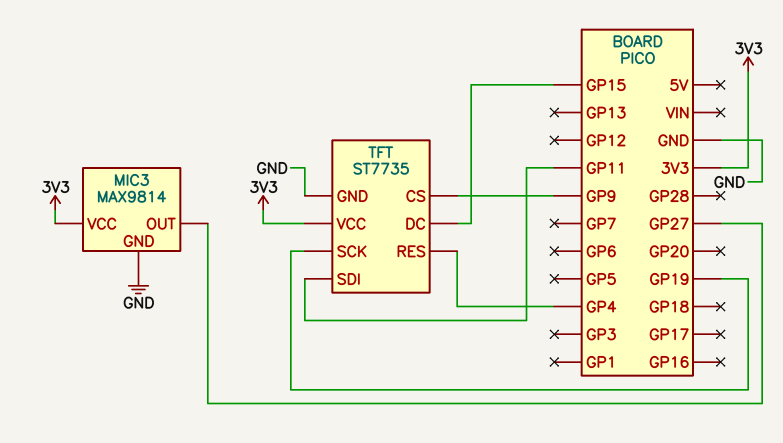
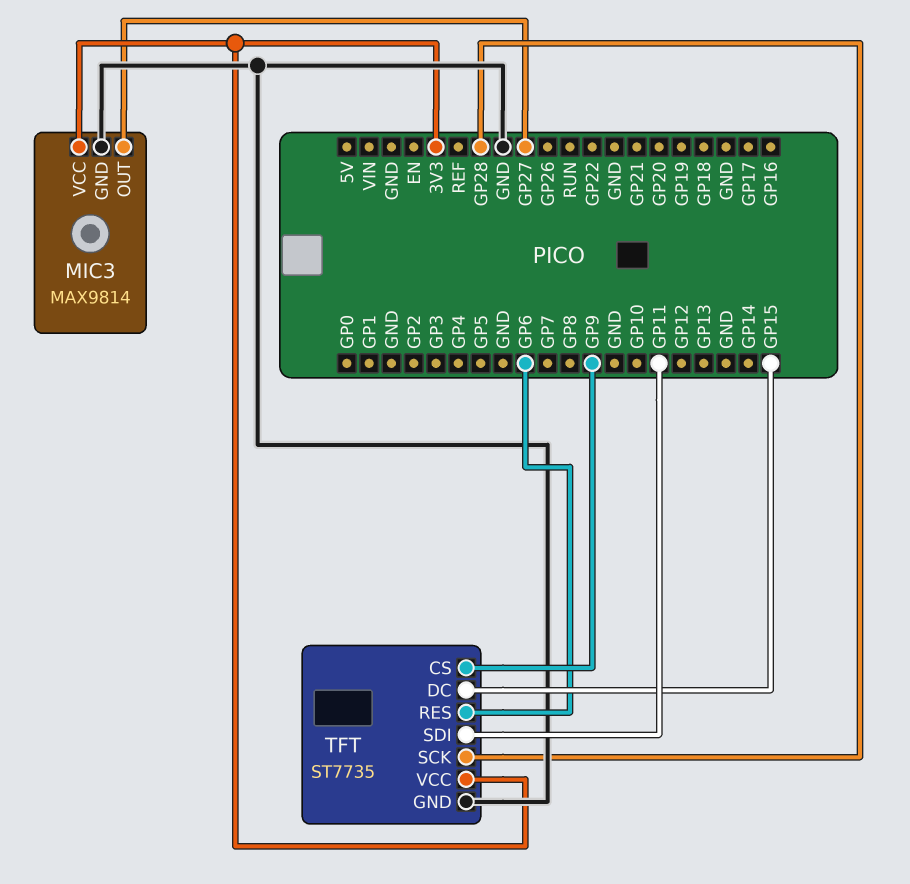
TFT pin RES: GP4 -> GP6
TFT pin SCK: GP19 -> GP28

